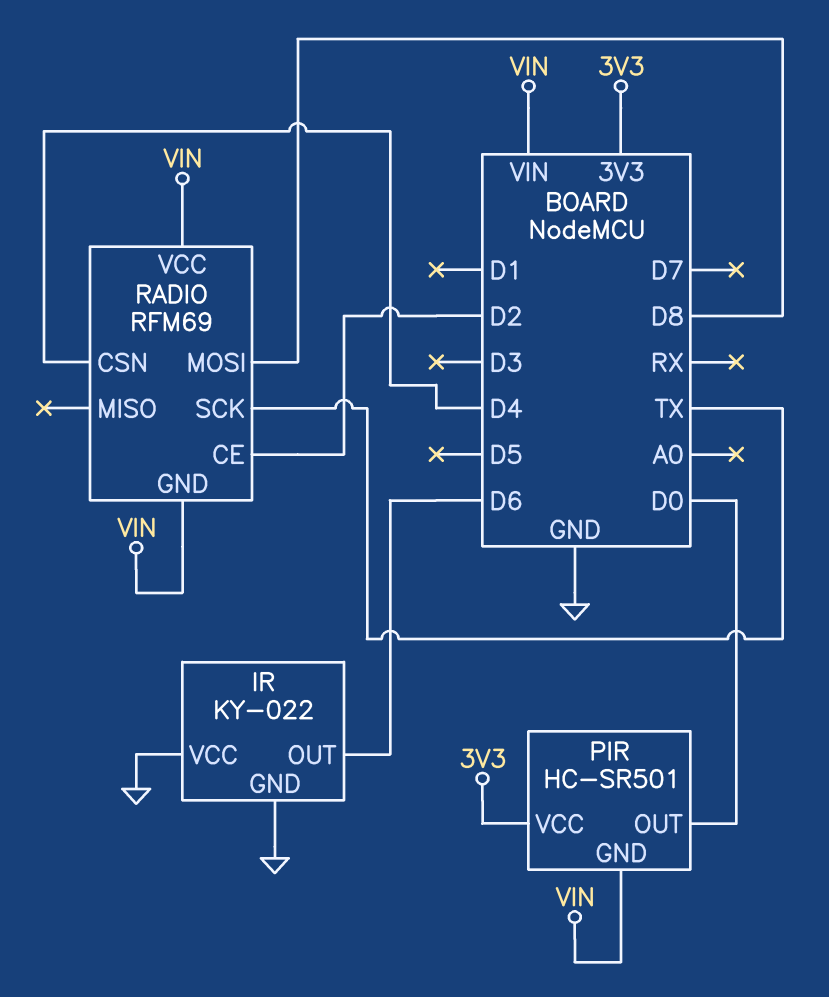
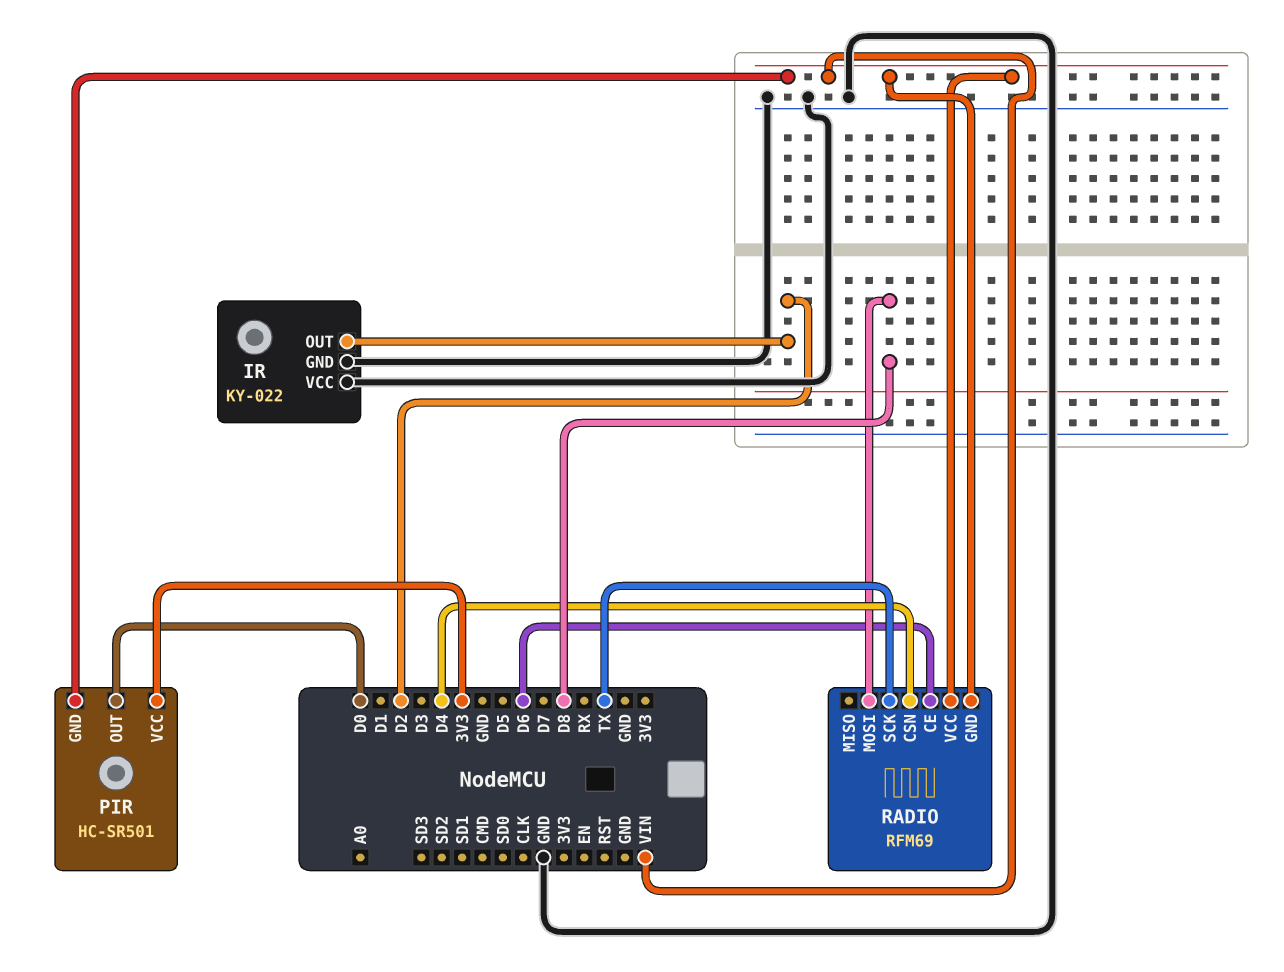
IR pin OUT: D6 -> D2
RADIO pin CE: D2 -> D6

